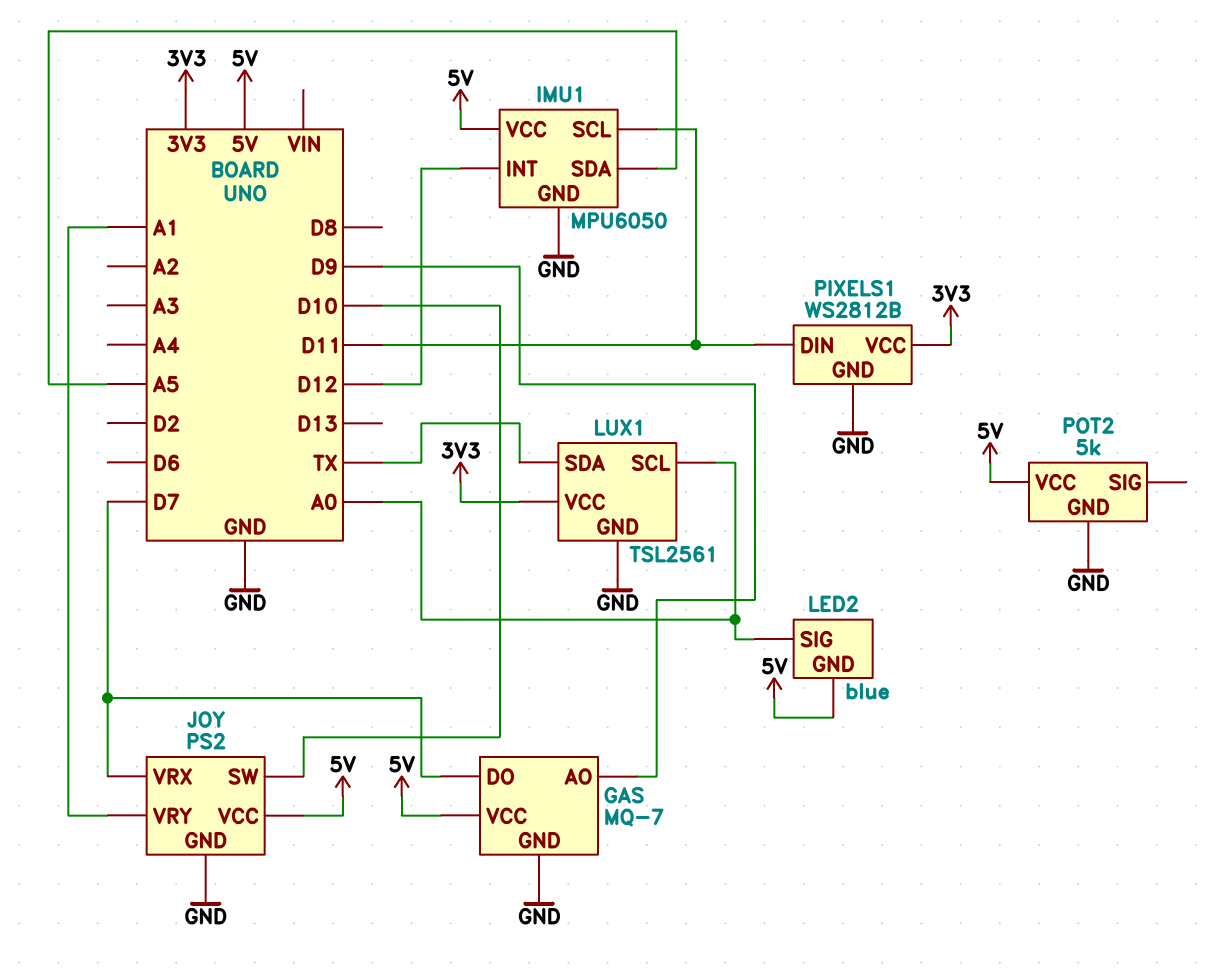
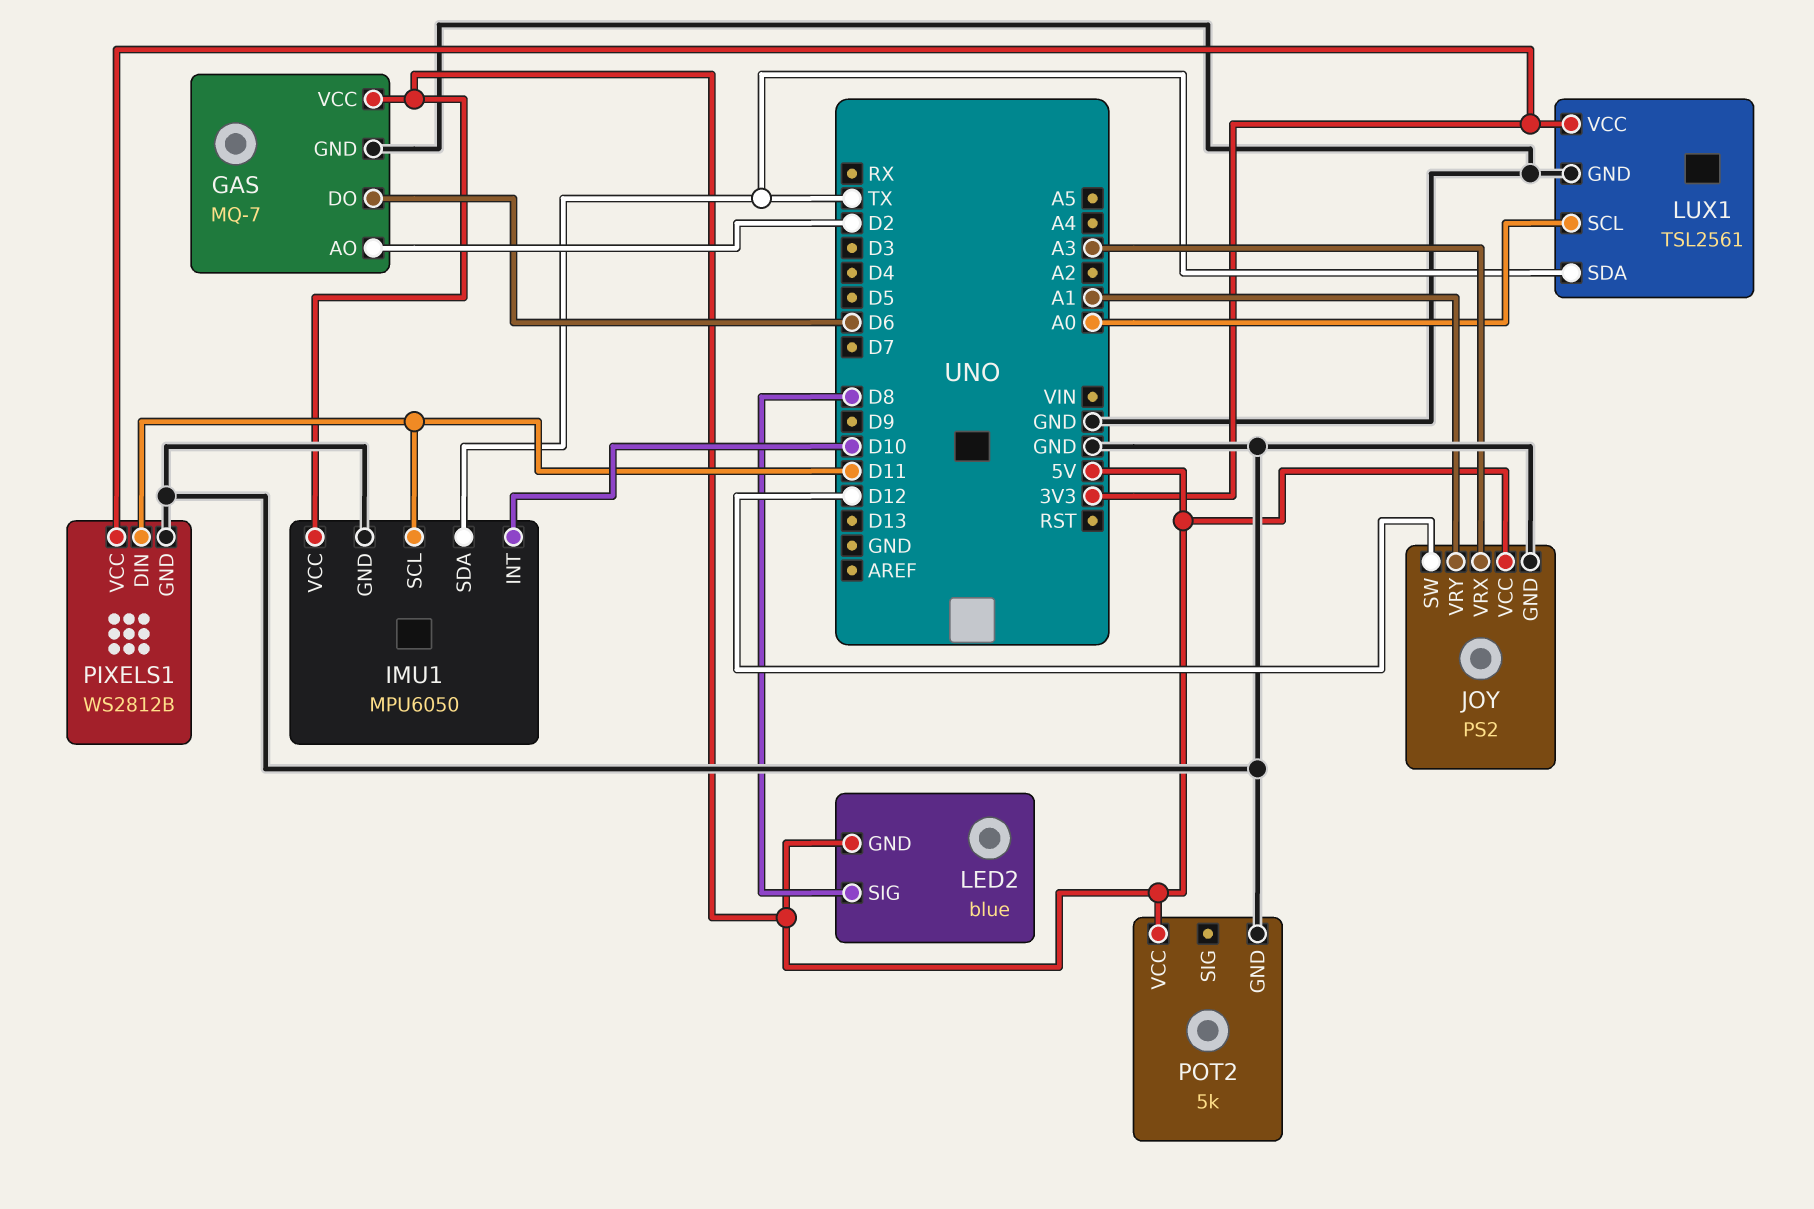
GAS pin AO: D9 -> D2
GAS pin DO: D7 -> D6
IMU1 pin INT: D12 -> D10
IMU1 pin SDA: A5 -> TX
JOY pin SW: D10 -> D12
JOY pin VRX: D7 -> A3
LED2 pin SIG: A0 -> D8

